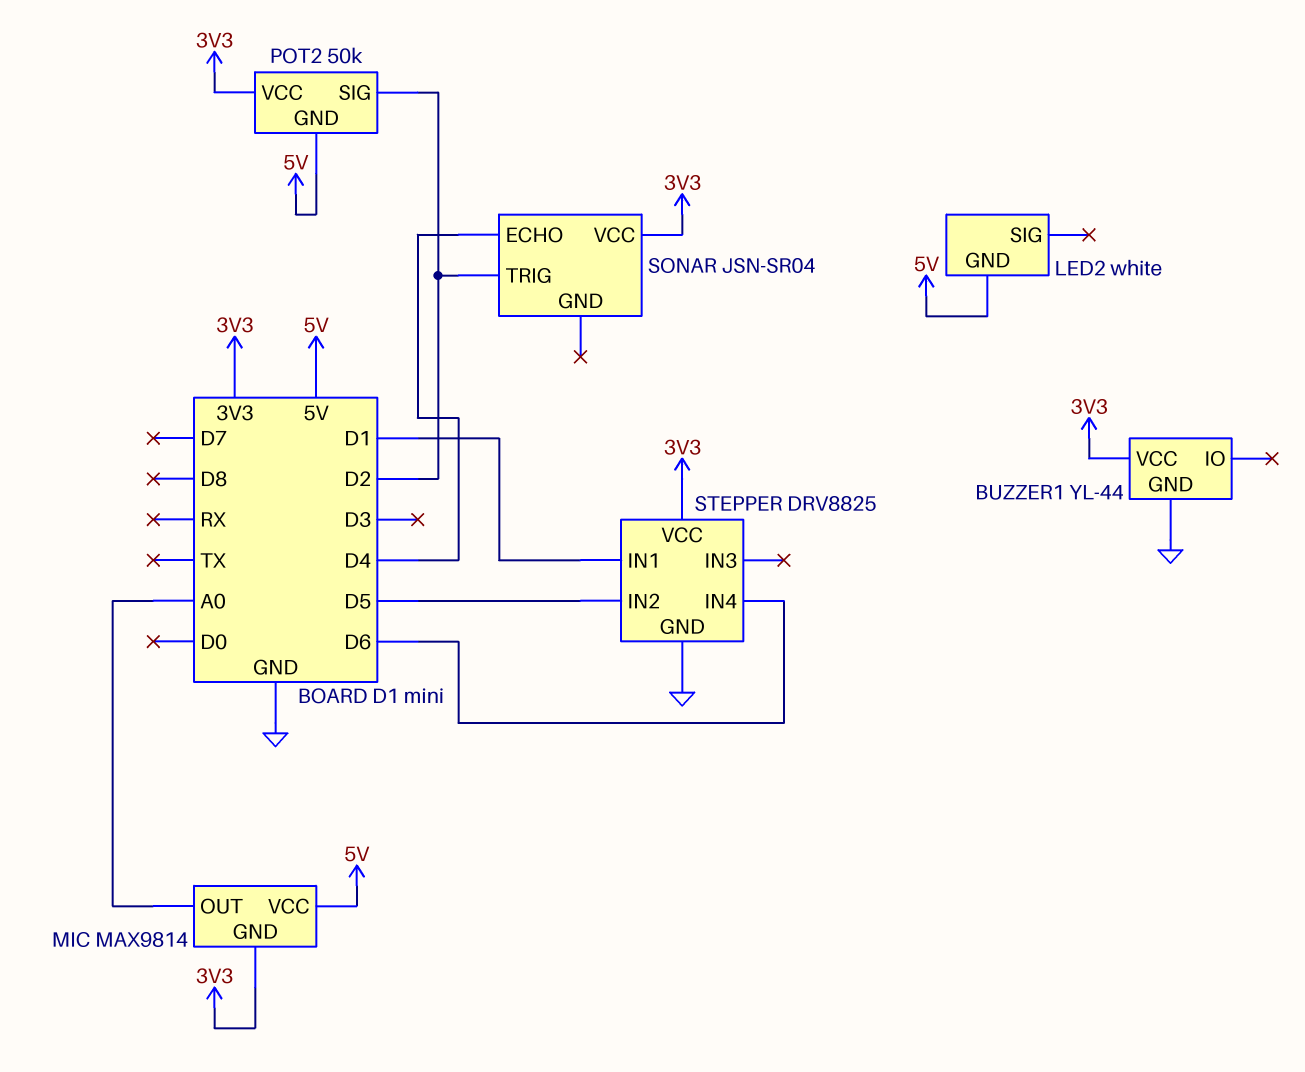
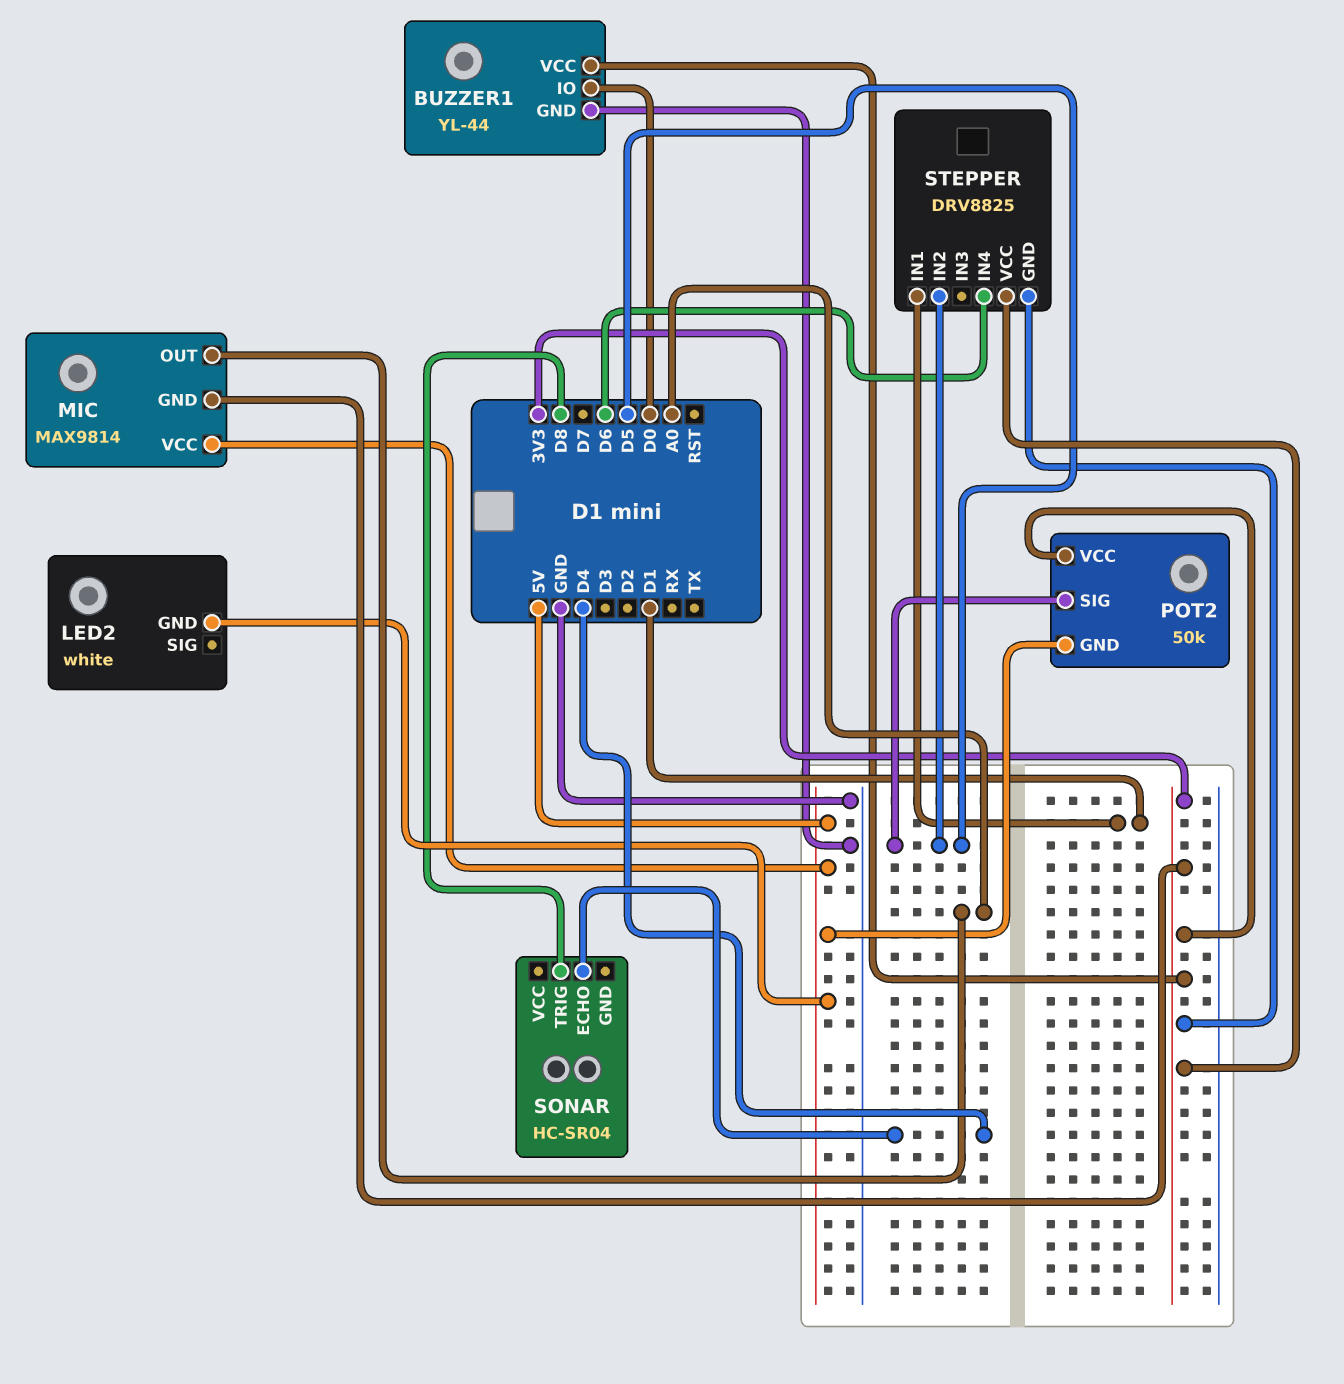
BUZZER1 pin IO: none -> D0
POT2 pin SIG: D2 -> D5
SONAR: JSN-SR04 -> HC-SR04
SONAR pin TRIG: D2 -> D8
SONAR pin VCC: 3V3 -> none
STEPPER pin GND: GND -> 3V3

